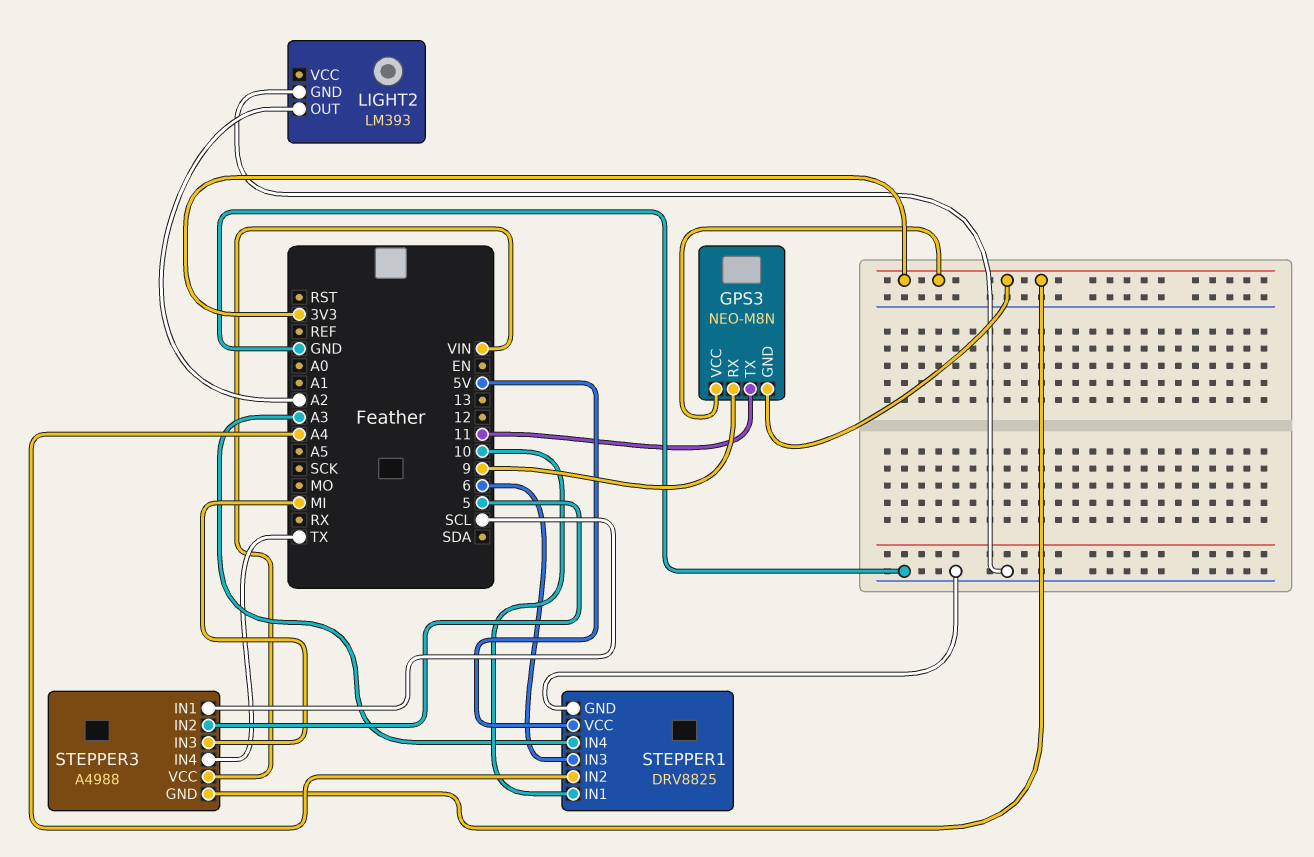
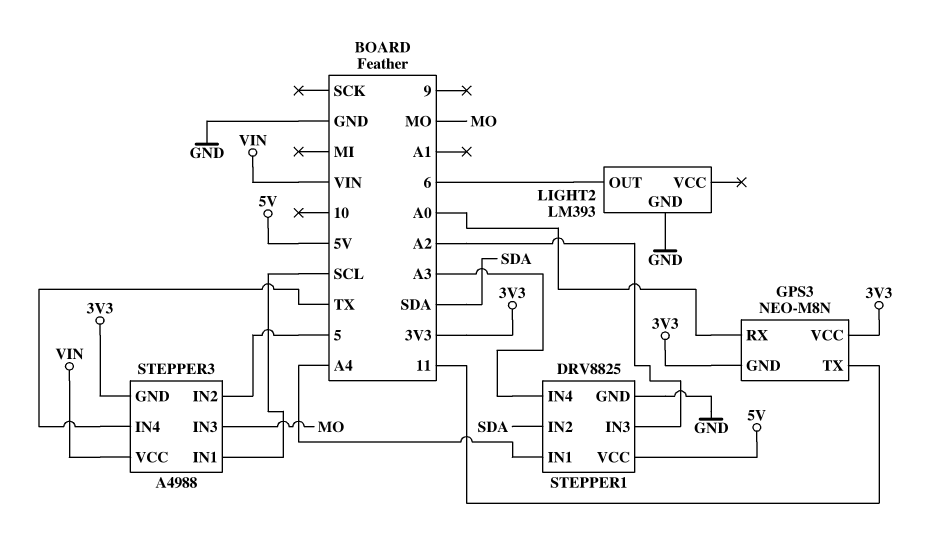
GPS3 pin RX: 9 -> A0
LIGHT2 pin OUT: A2 -> 6
STEPPER1 pin IN1: 10 -> A4
STEPPER1 pin IN2: A4 -> SDA
STEPPER1 pin IN3: 6 -> A2
STEPPER3 pin IN3: MI -> MO

